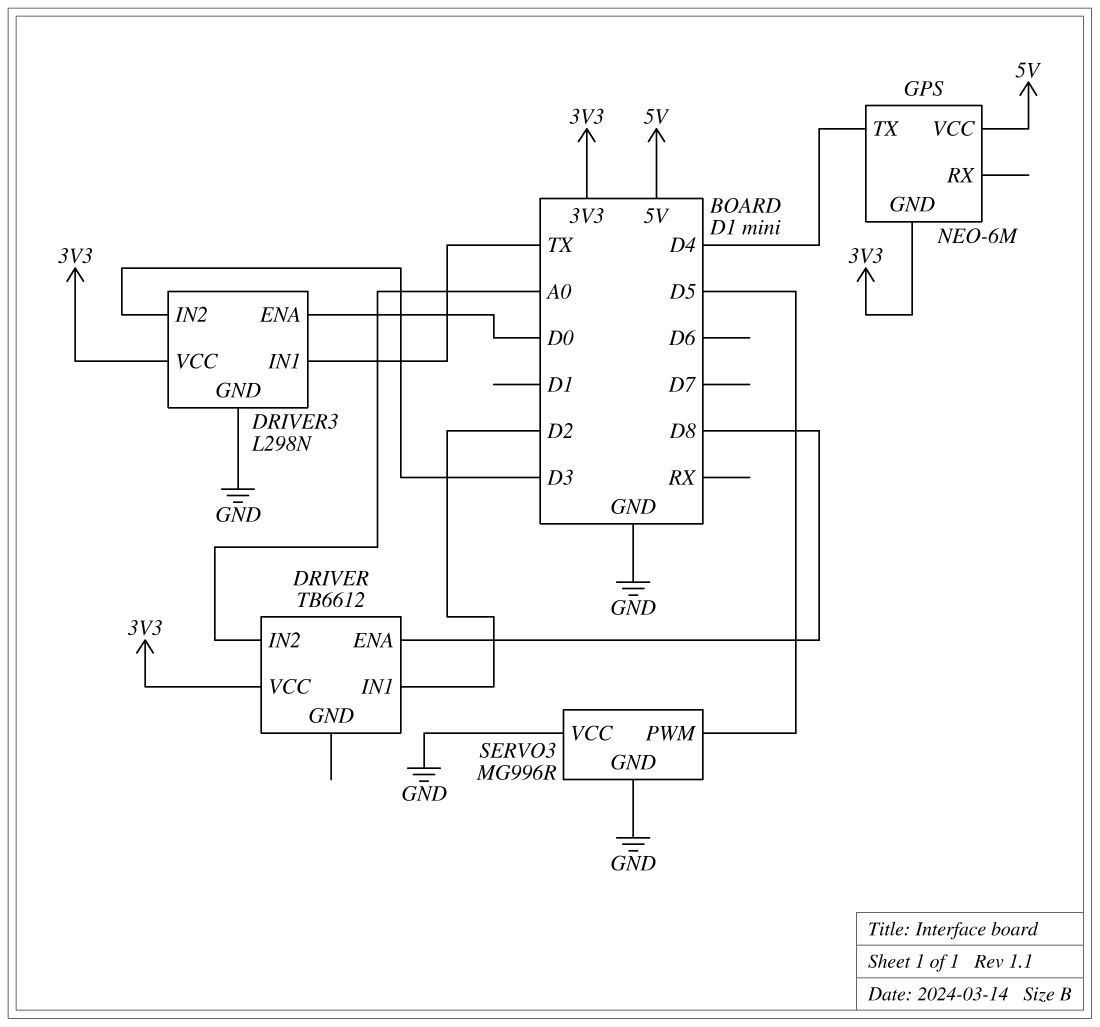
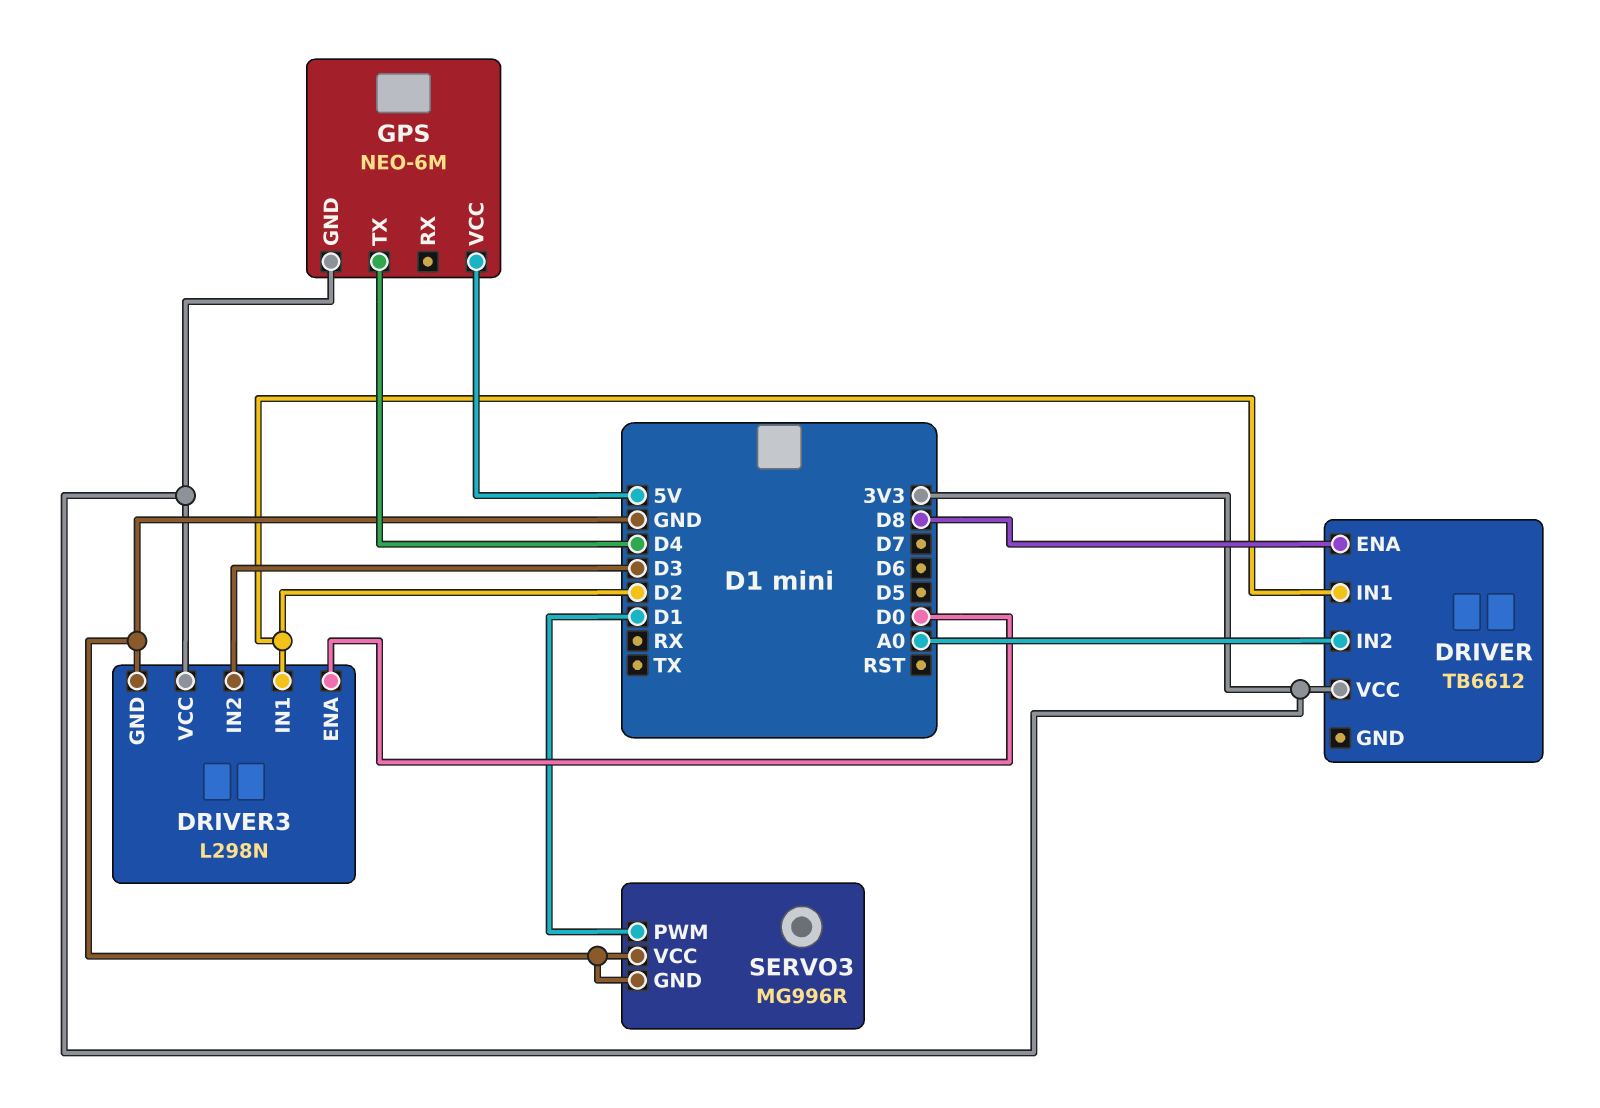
DRIVER3 pin IN1: TX -> D2
SERVO3 pin PWM: D5 -> D1

